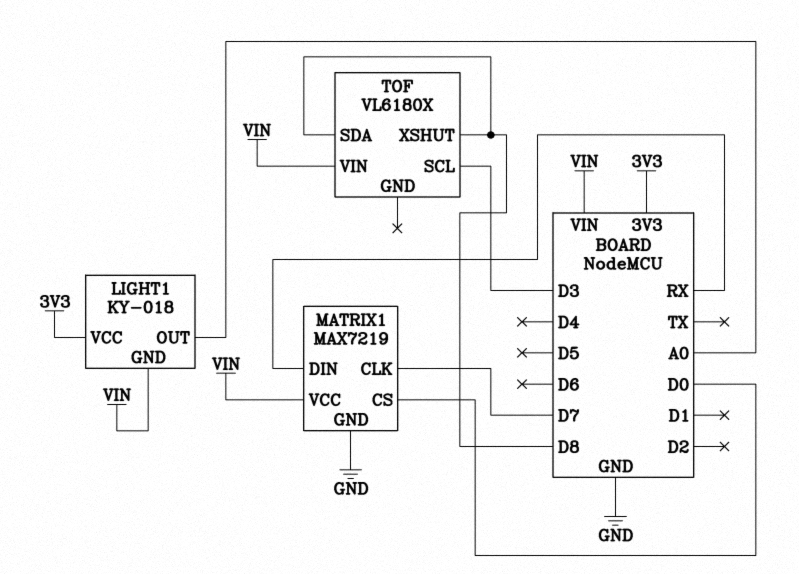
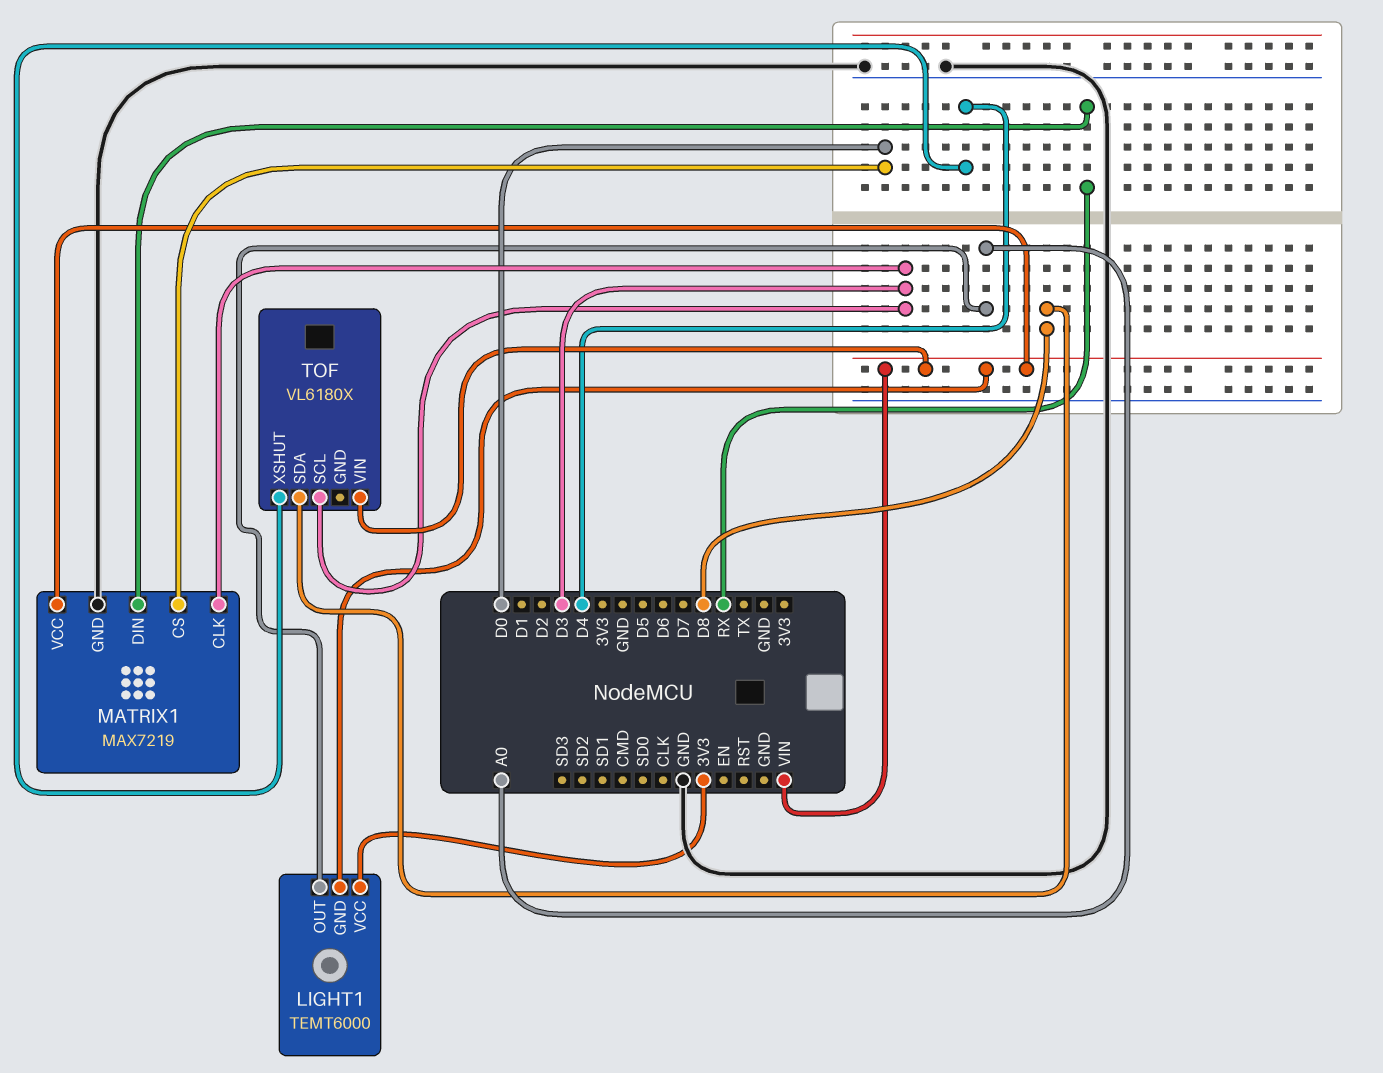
LIGHT1: KY-018 -> TEMT6000
MATRIX1 pin CLK: D7 -> D3
TOF pin XSHUT: D8 -> D4

